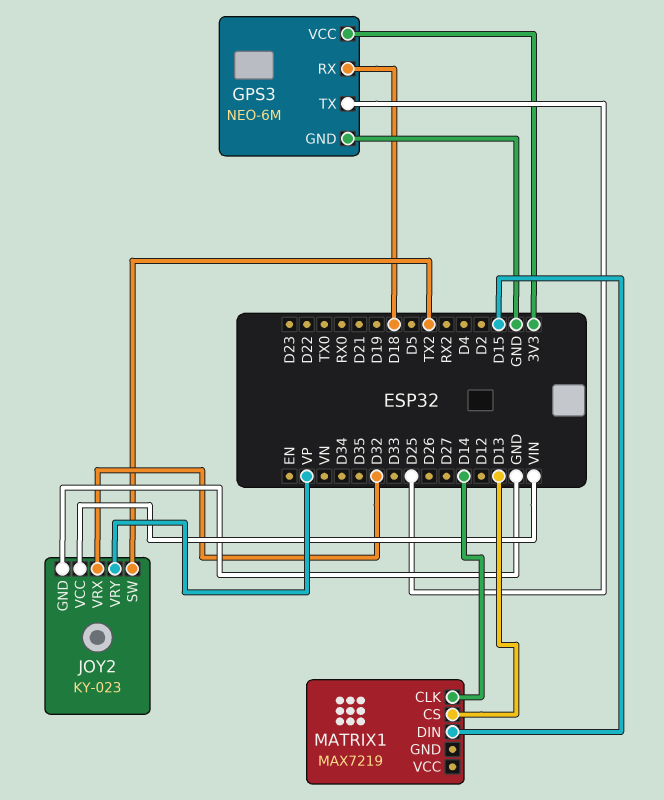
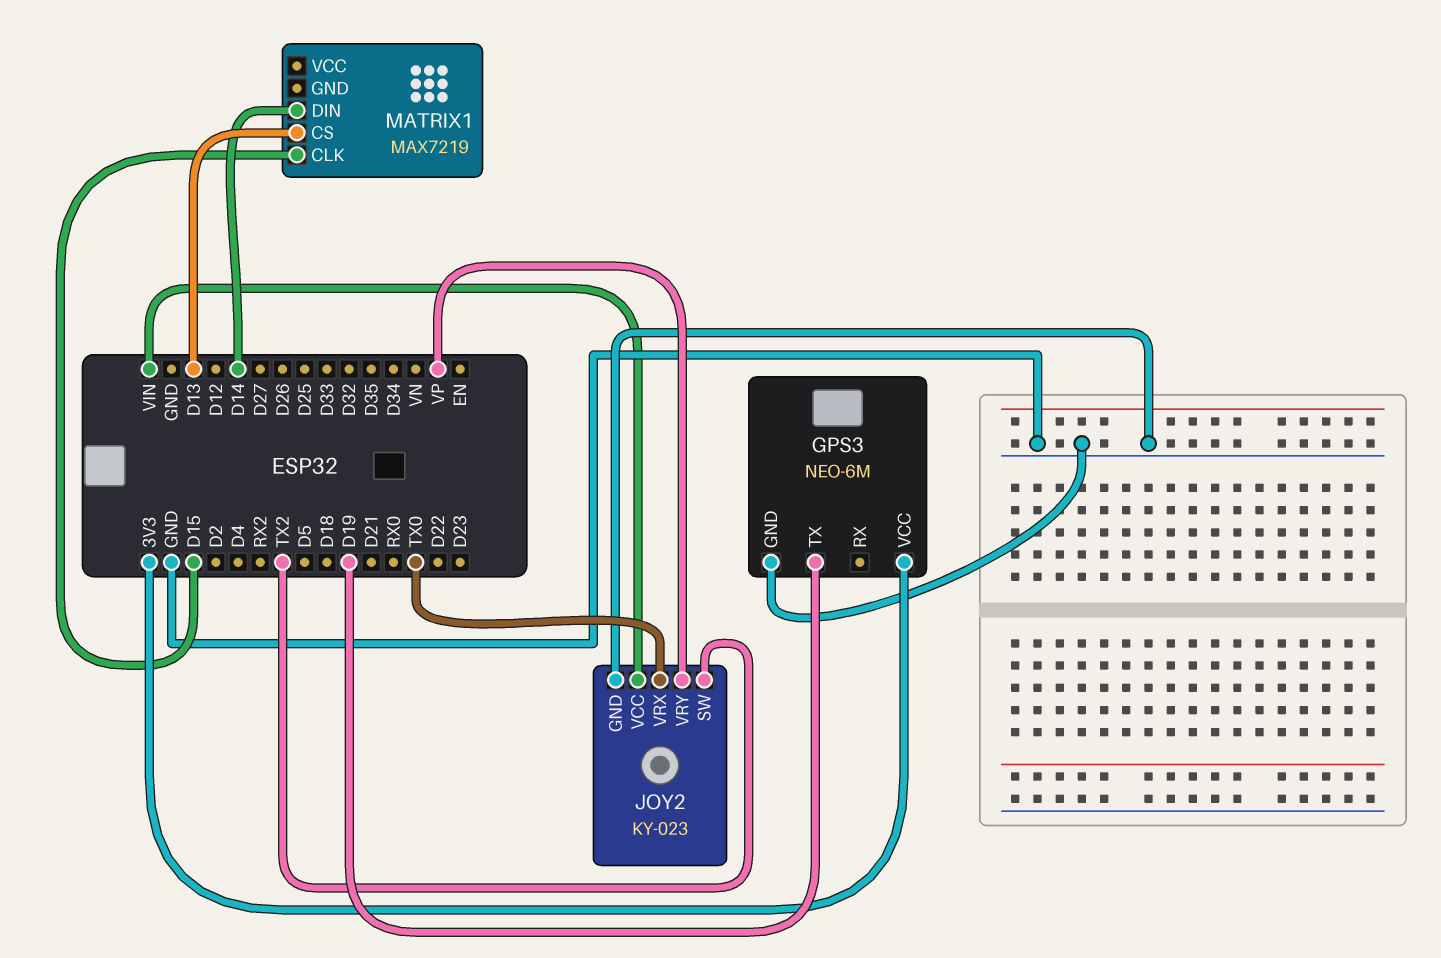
GPS3 pin RX: D18 -> none
GPS3 pin TX: D25 -> D19
JOY2 pin VRX: D32 -> TX0
MATRIX1 pin CLK: D14 -> D15
MATRIX1 pin DIN: D15 -> D14

